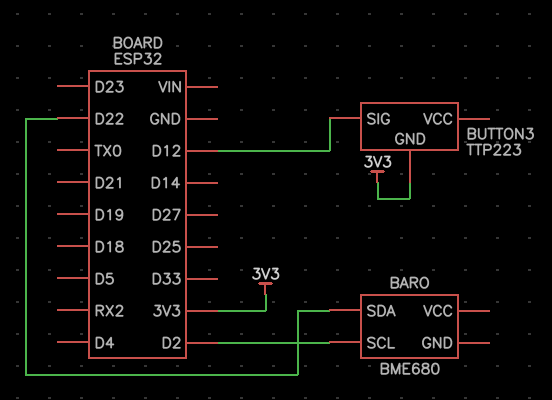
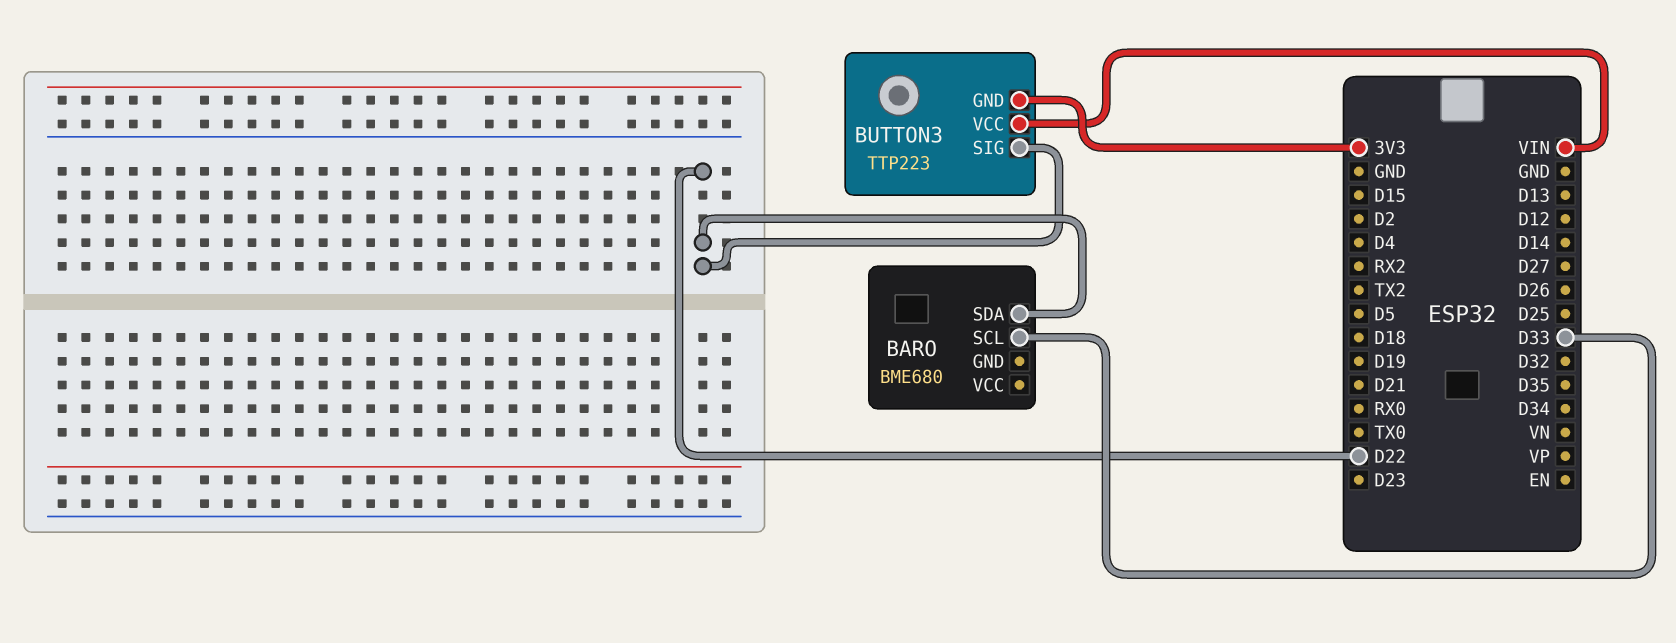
BARO pin SCL: D2 -> D33
BUTTON3 pin SIG: D12 -> D22
BUTTON3 pin VCC: none -> VIN

